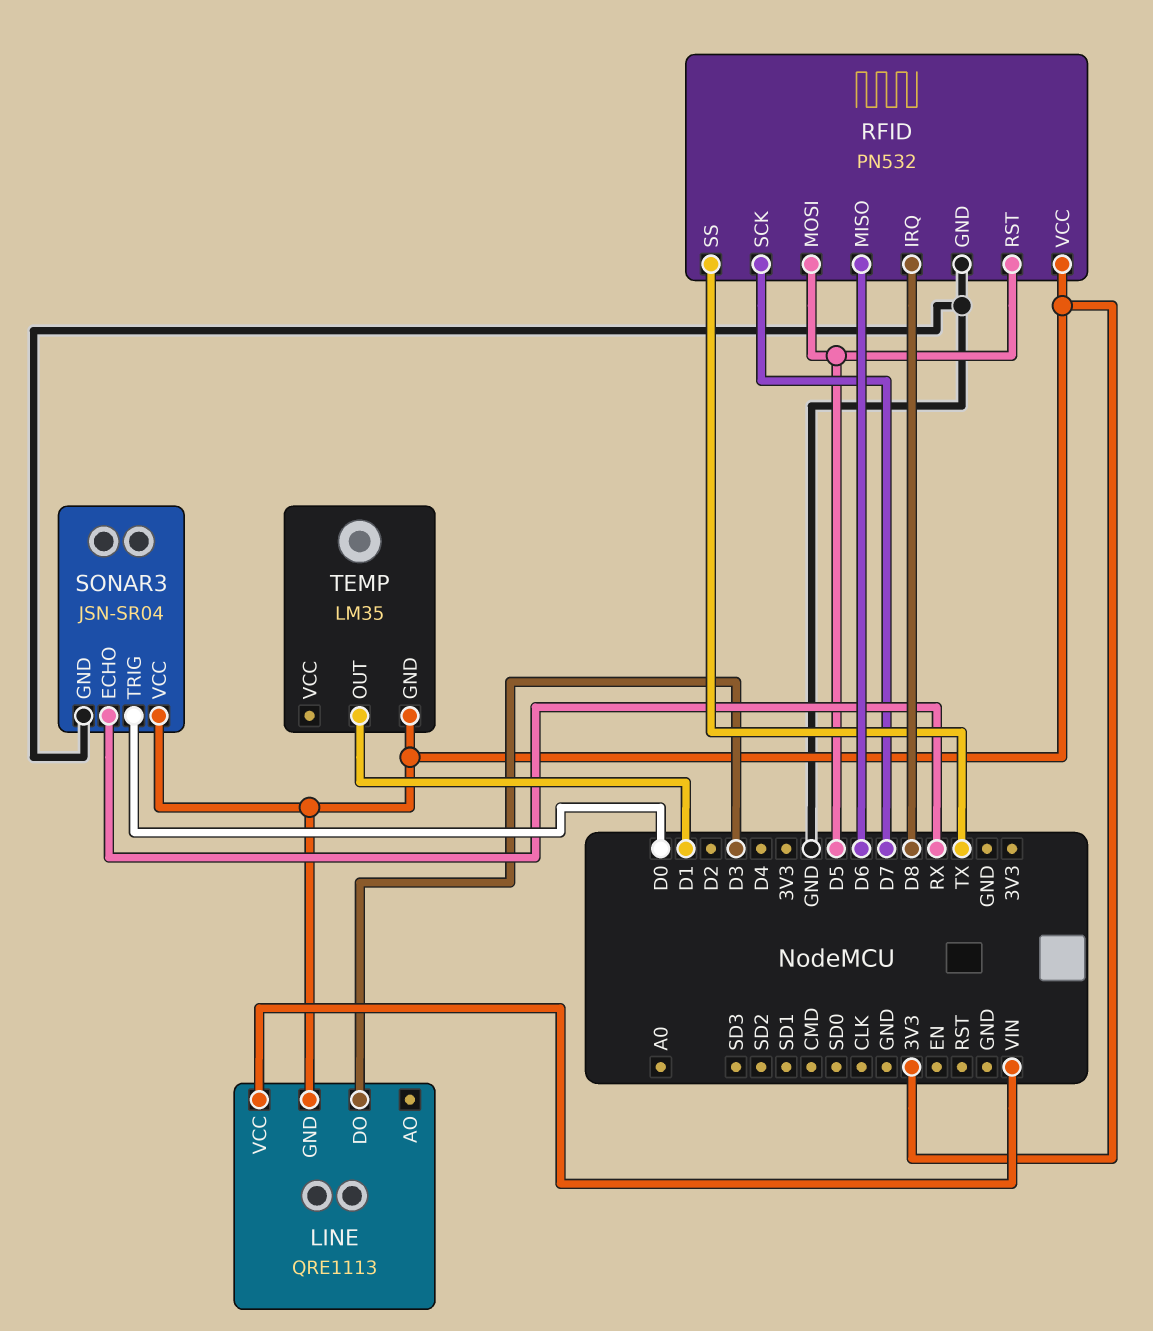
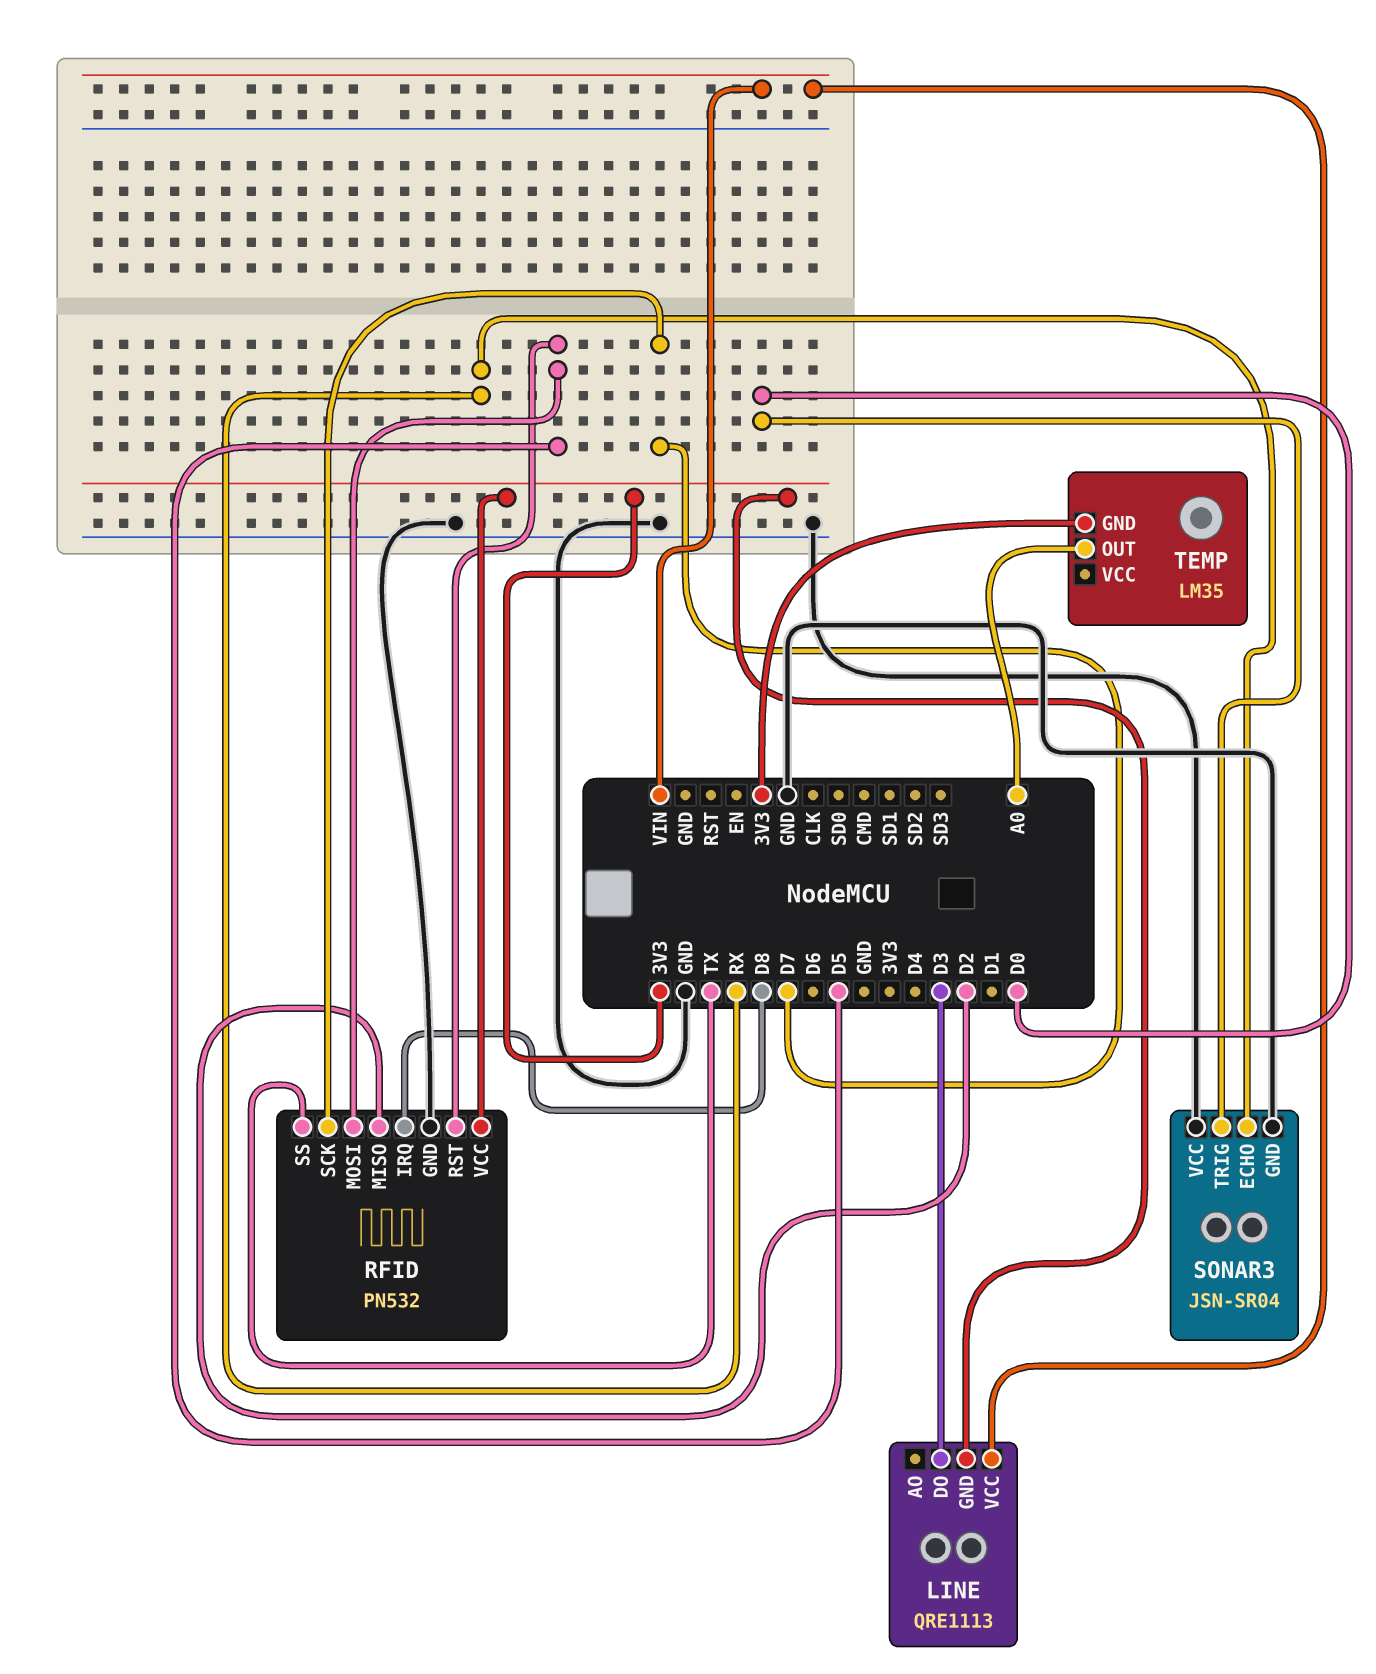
RFID pin MISO: D6 -> D2
SONAR3 pin VCC: 3V3 -> GND
TEMP pin OUT: D1 -> A0

